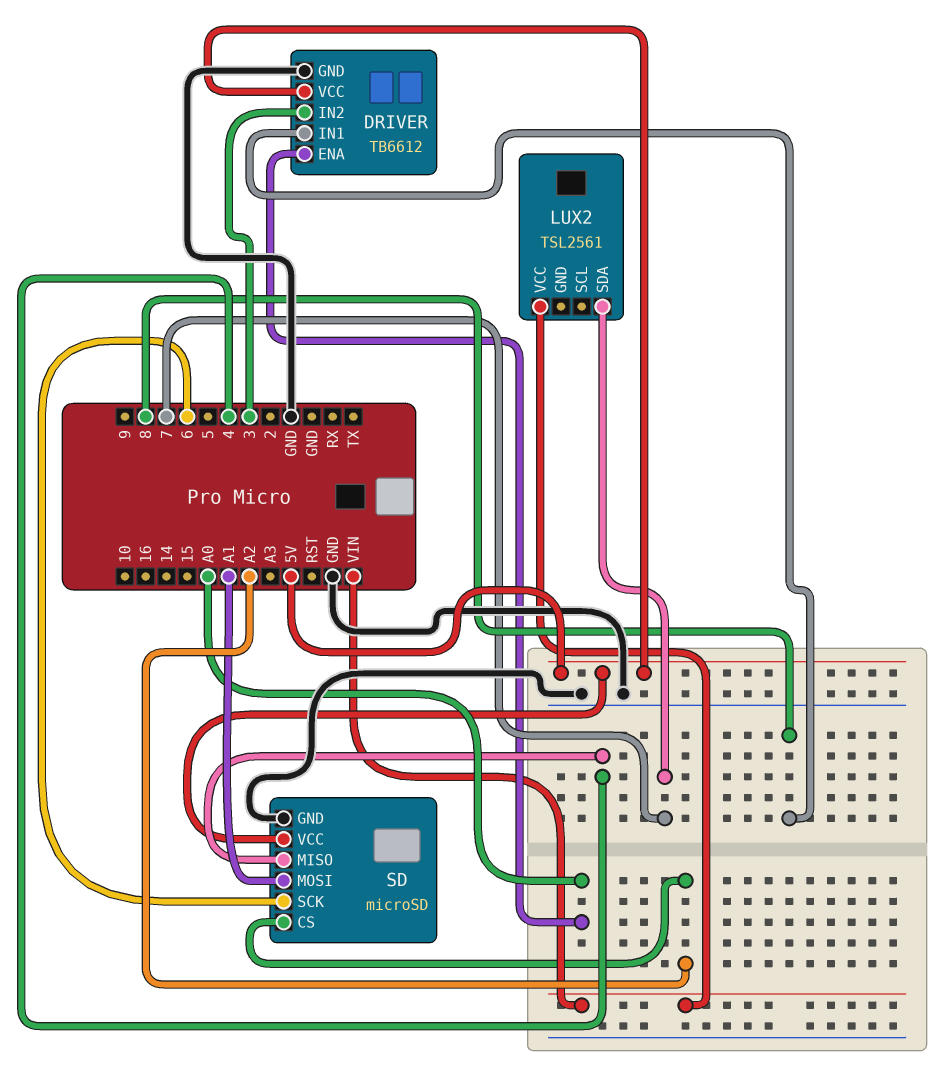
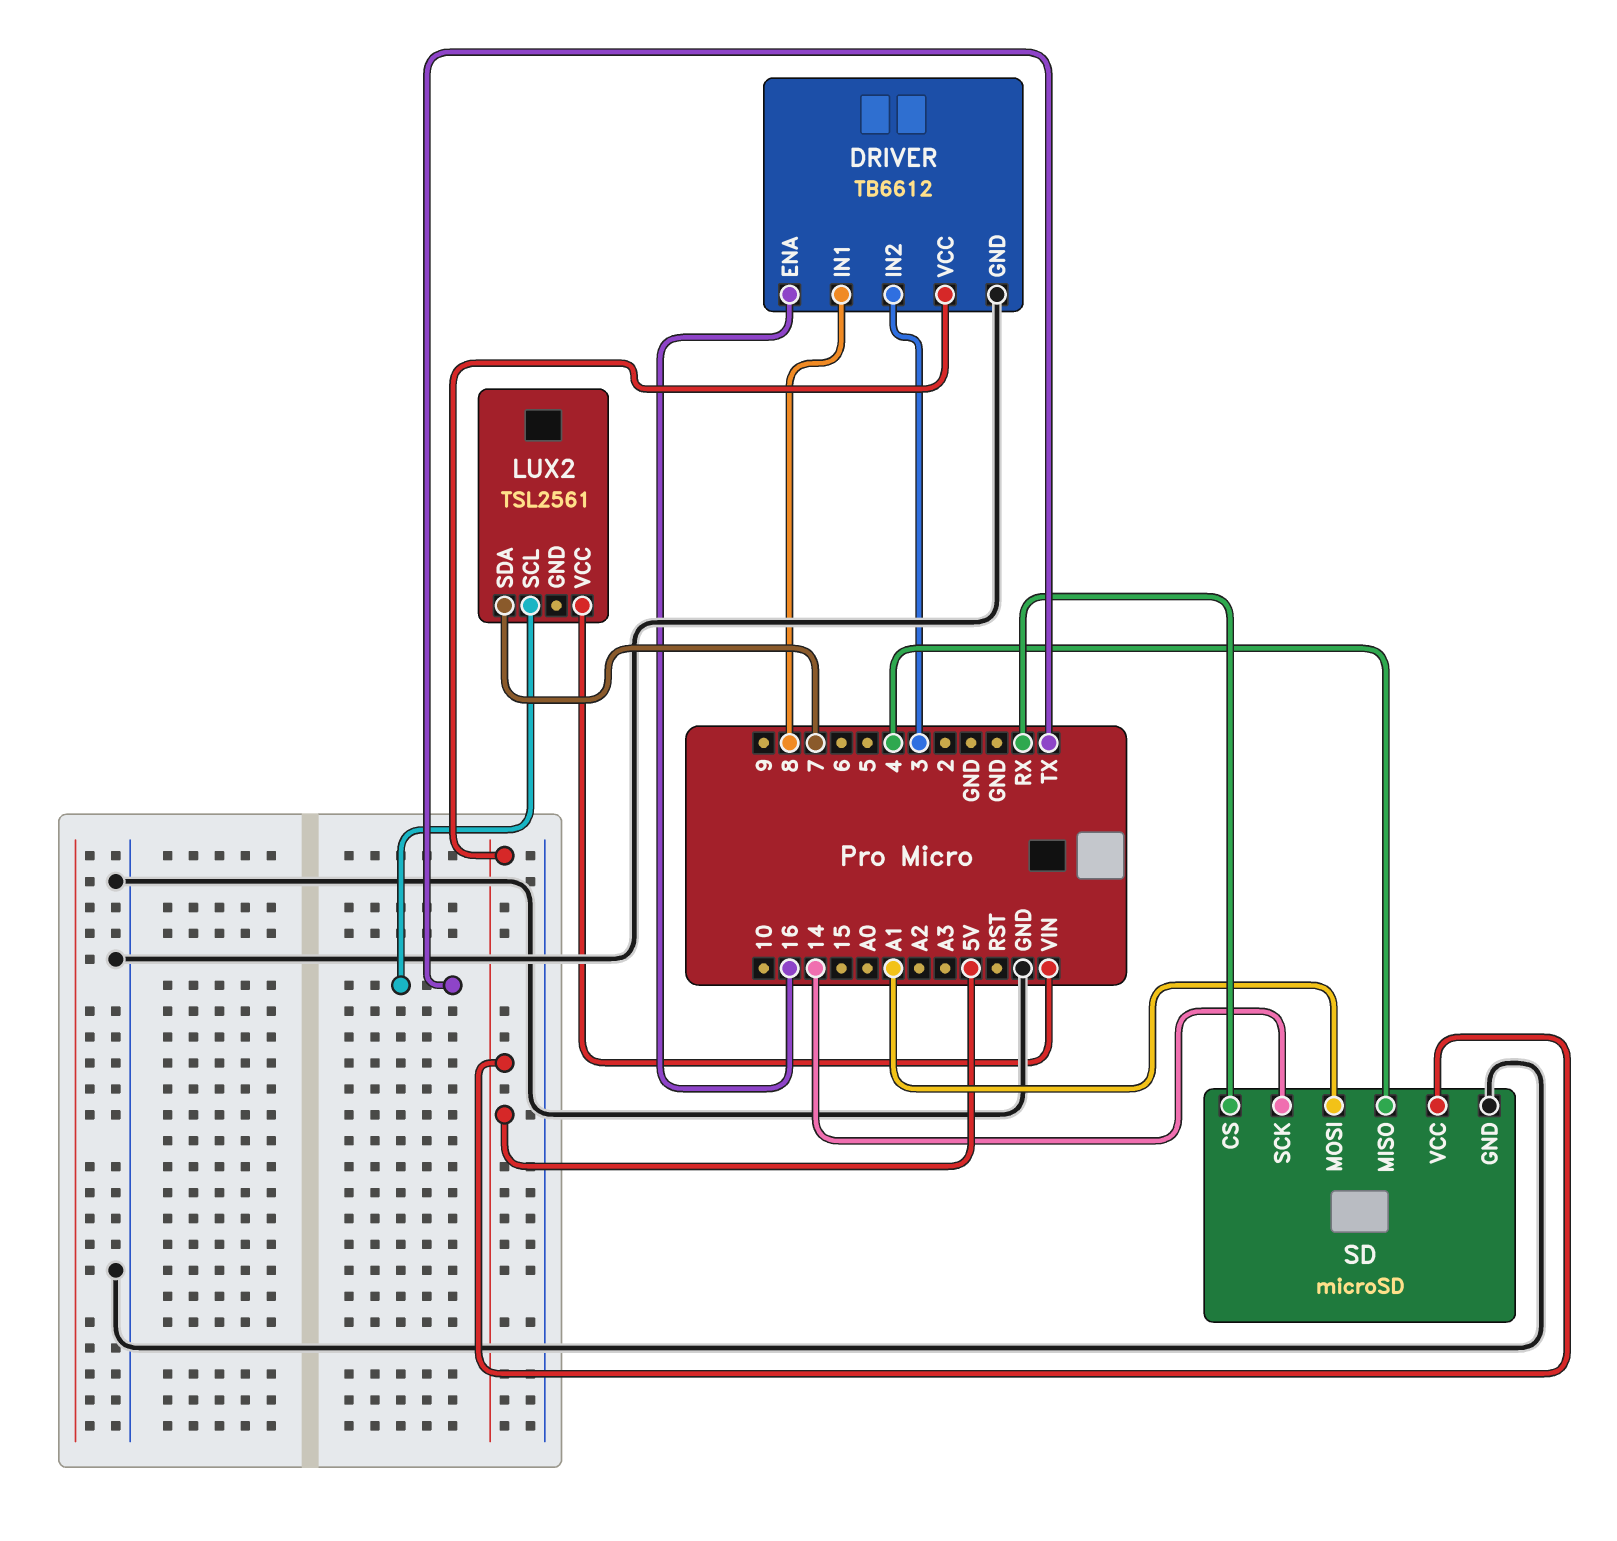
DRIVER pin ENA: A0 -> 16
LUX2 pin SCL: none -> TX
SD pin CS: A2 -> RX
SD pin SCK: 6 -> 14

